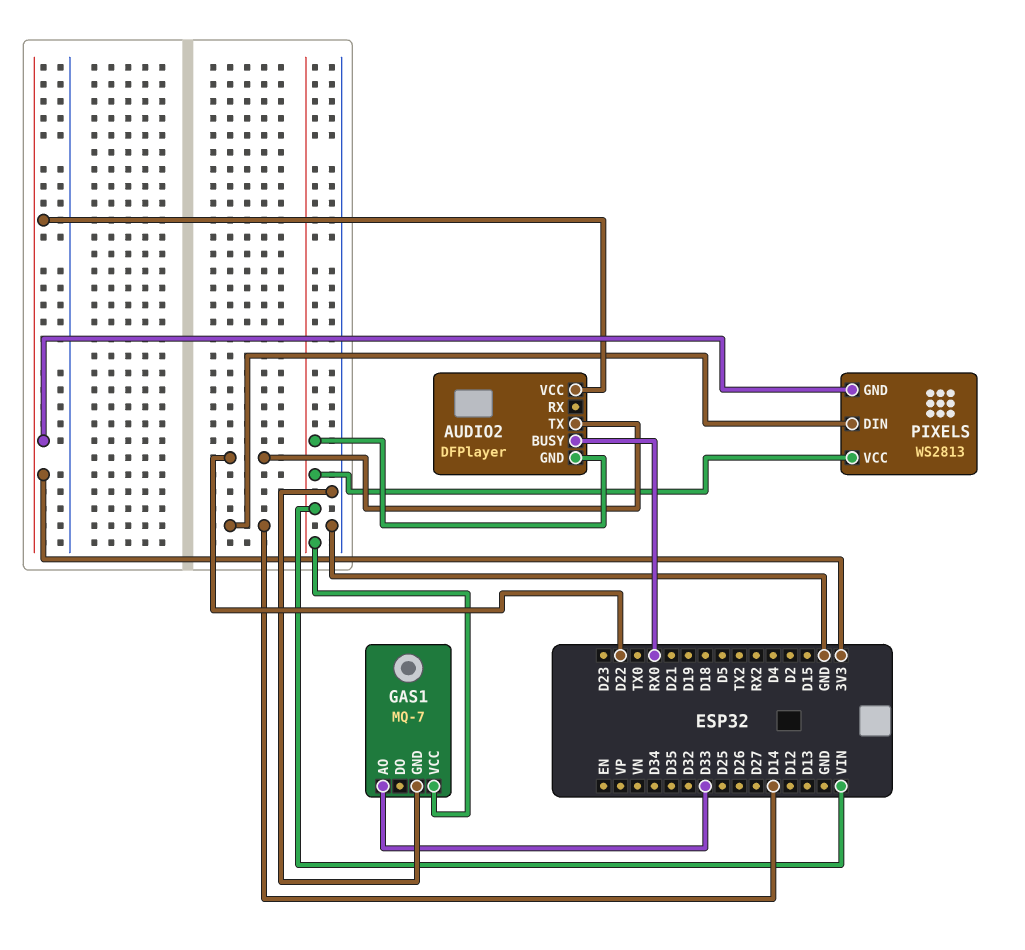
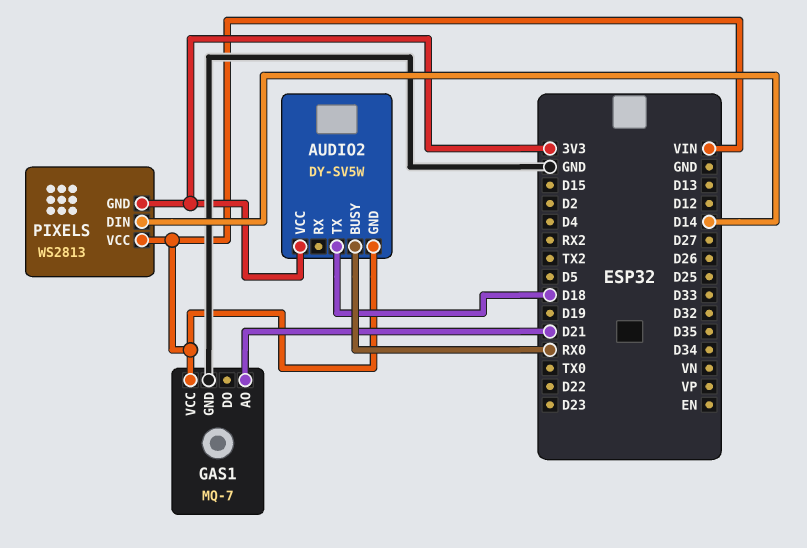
AUDIO2: DFPlayer -> DY-SV5W
AUDIO2 pin TX: D22 -> D18
GAS1 pin AO: D33 -> D21

